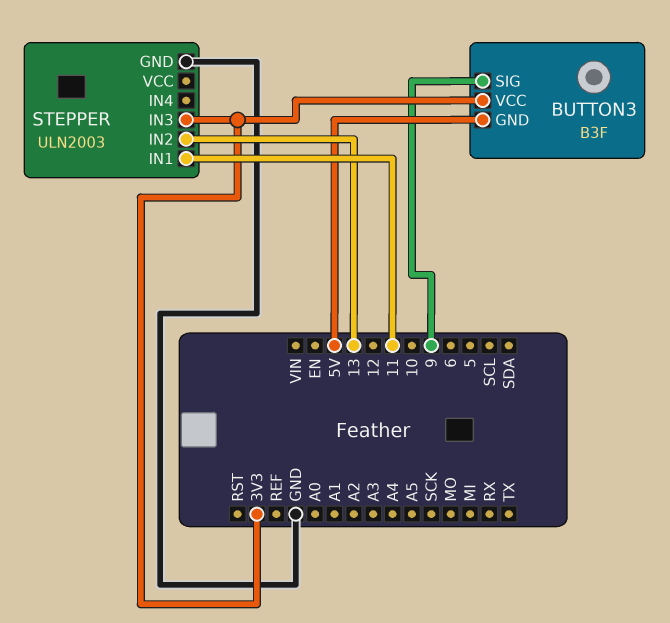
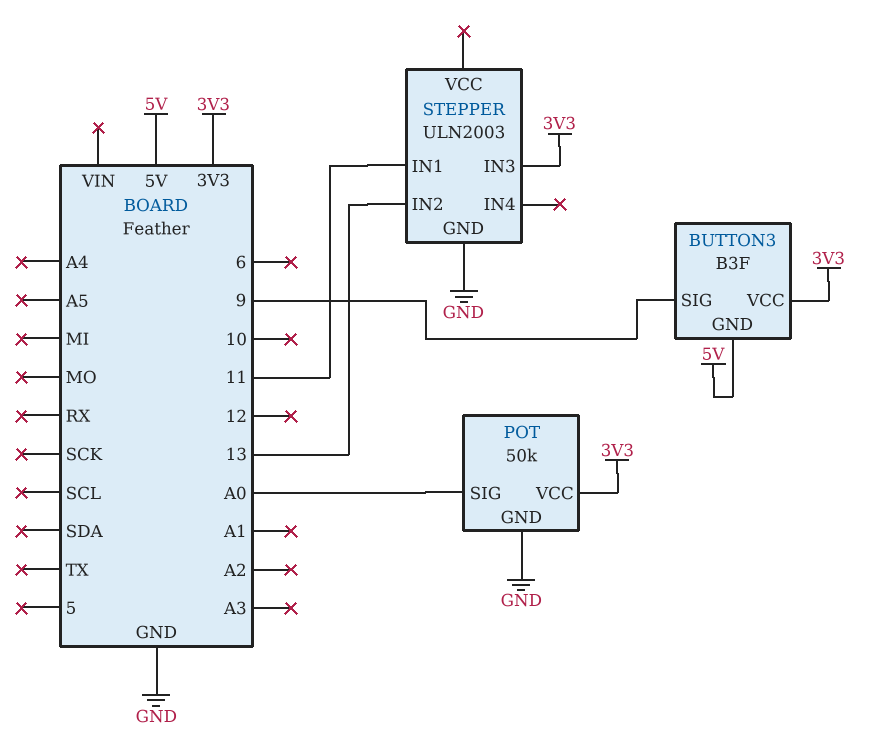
POT: none -> 50k
POT pin GND: none -> GND
POT pin SIG: none -> A0
POT pin VCC: none -> 3V3

